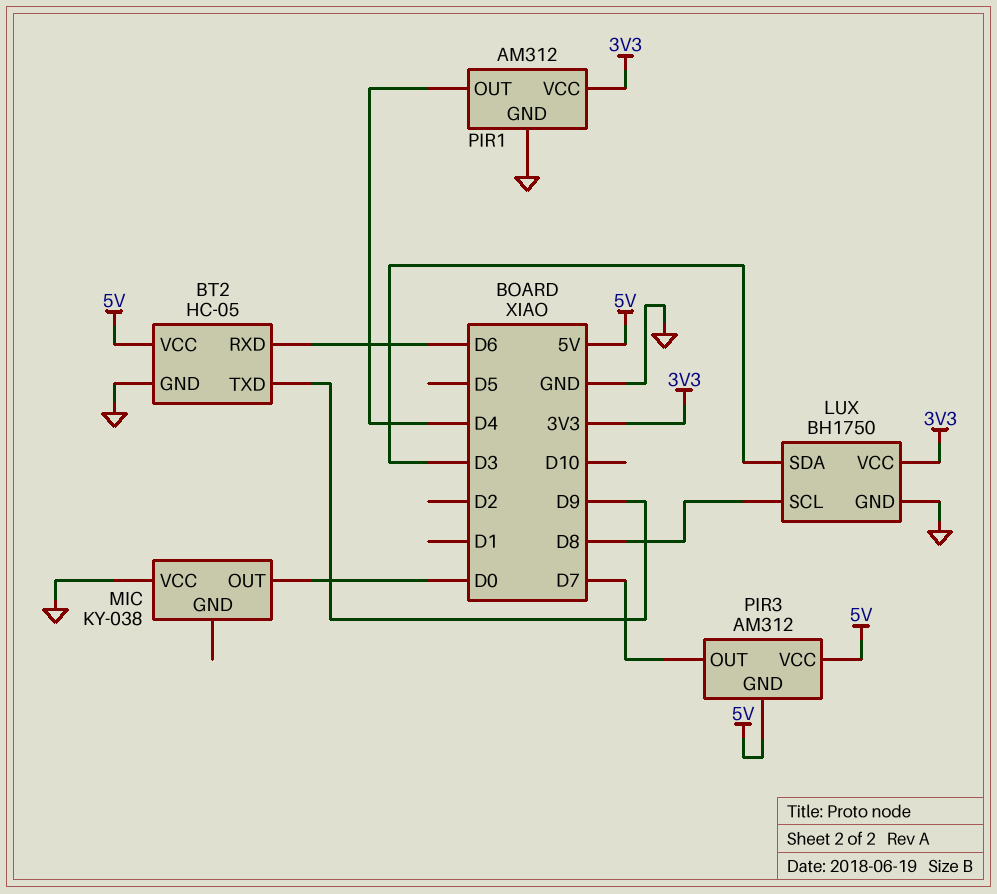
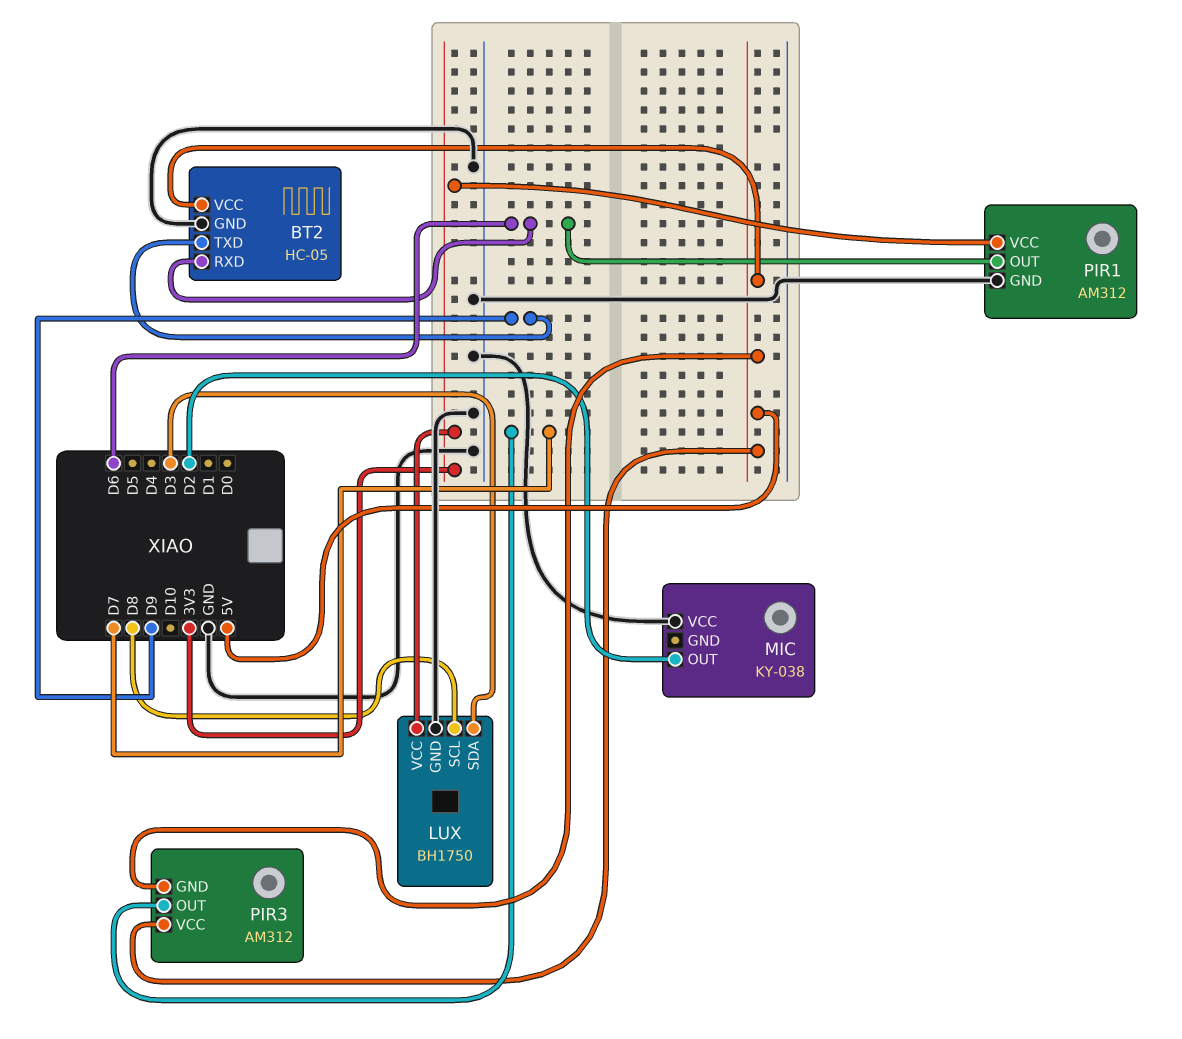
MIC pin OUT: D0 -> D2
PIR1 pin OUT: D4 -> D6

